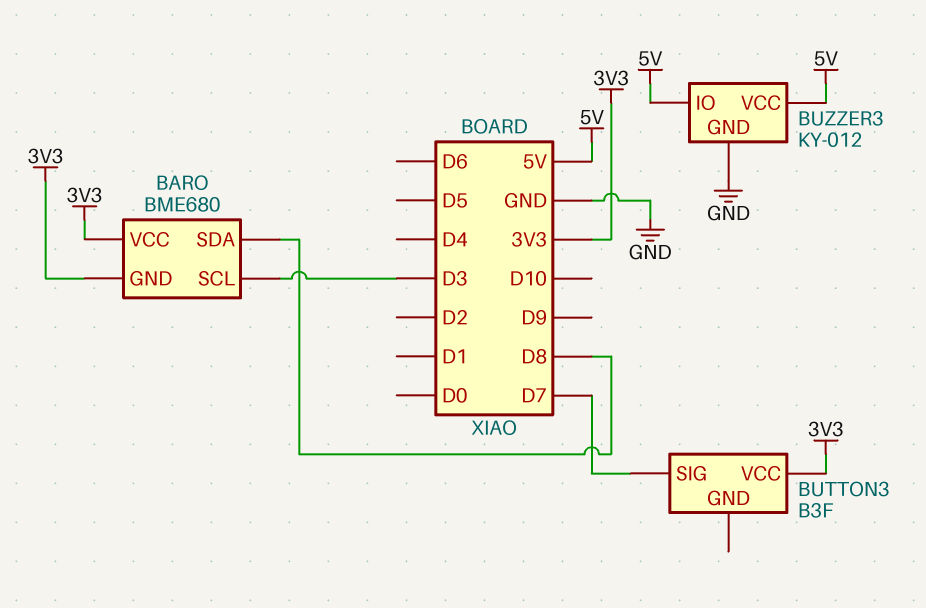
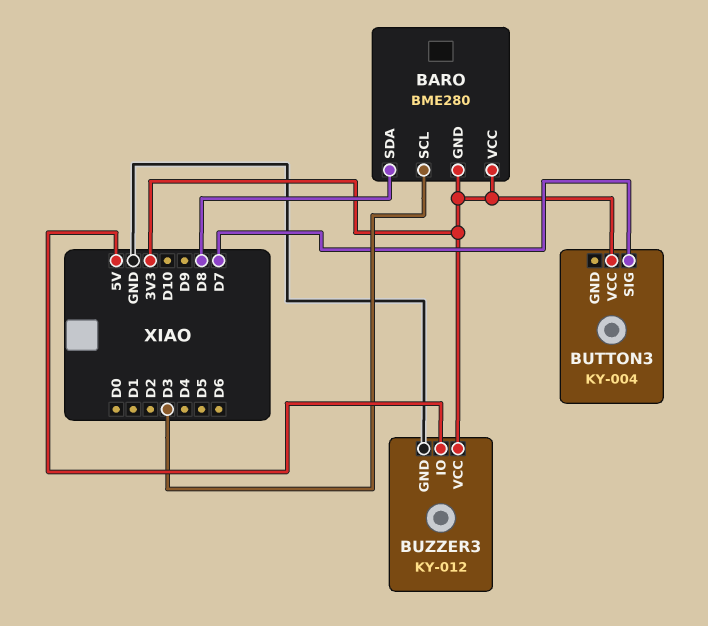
BARO: BME680 -> BME280
BUTTON3: B3F -> KY-004
BUZZER3 pin VCC: 5V -> 3V3

